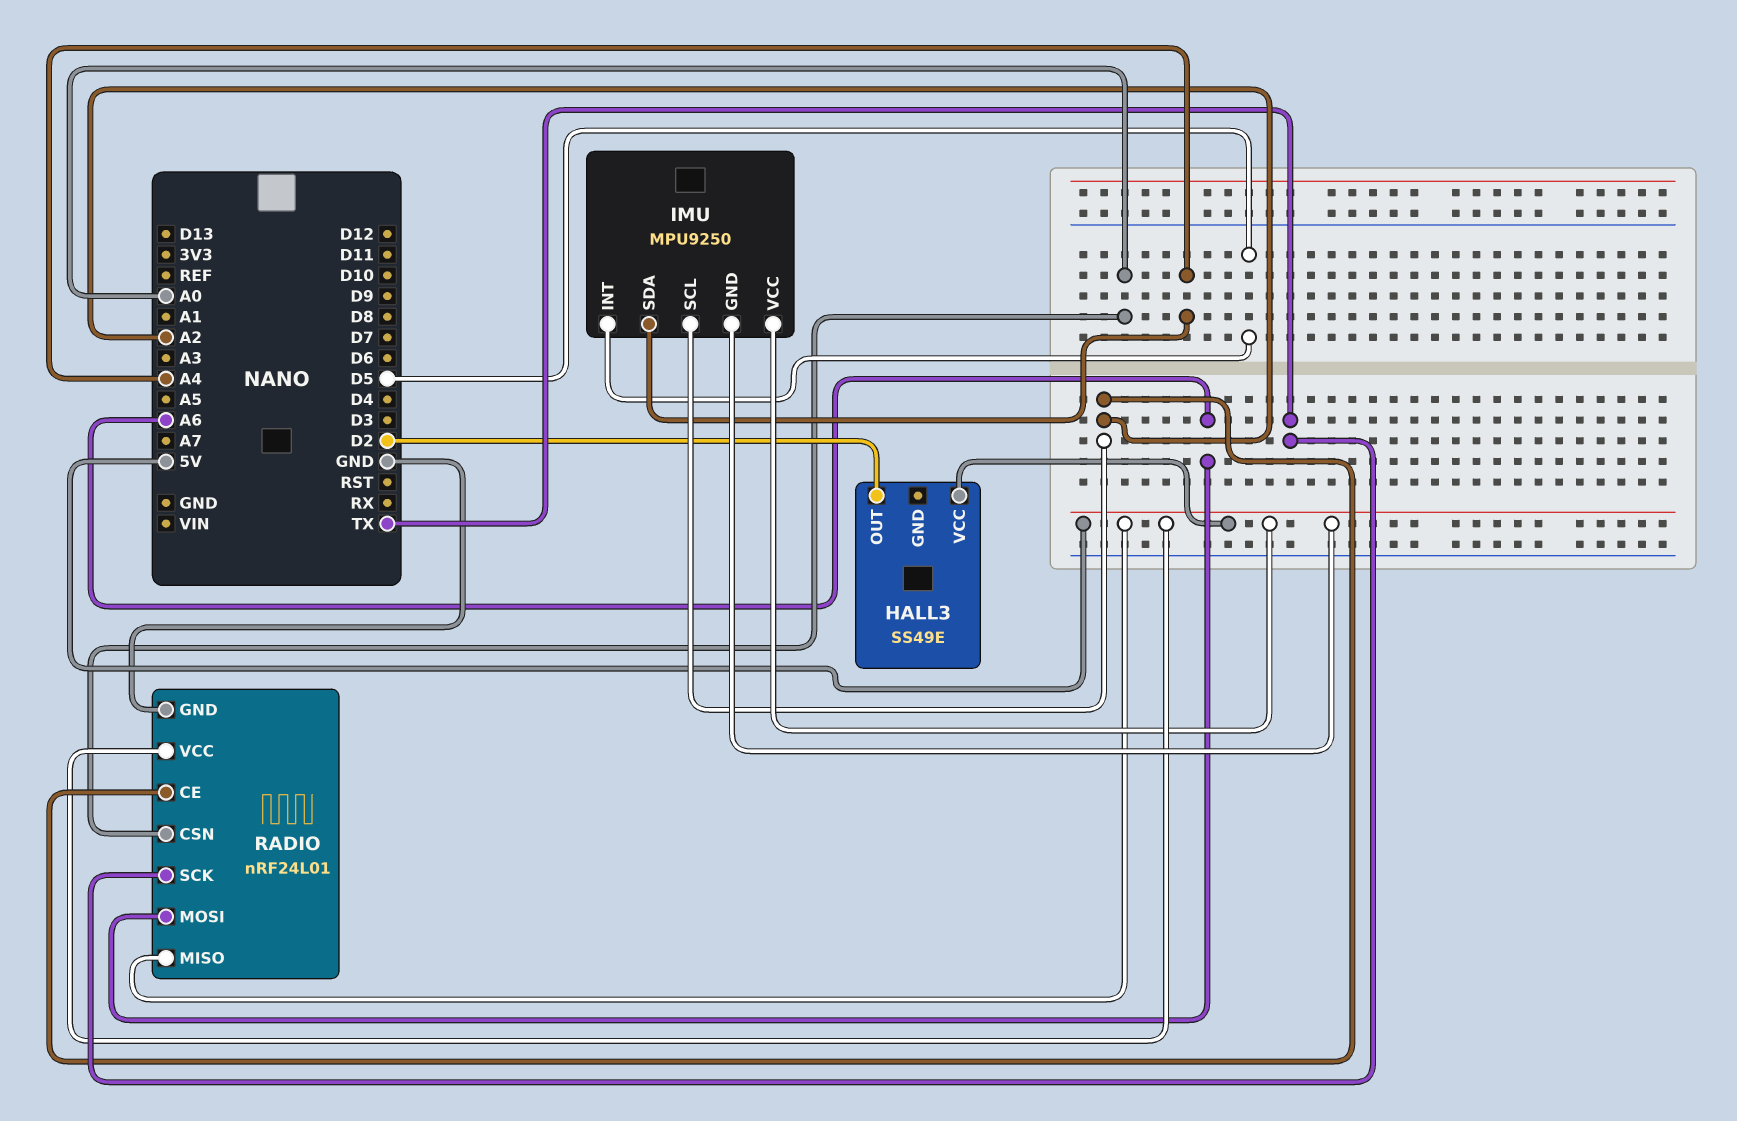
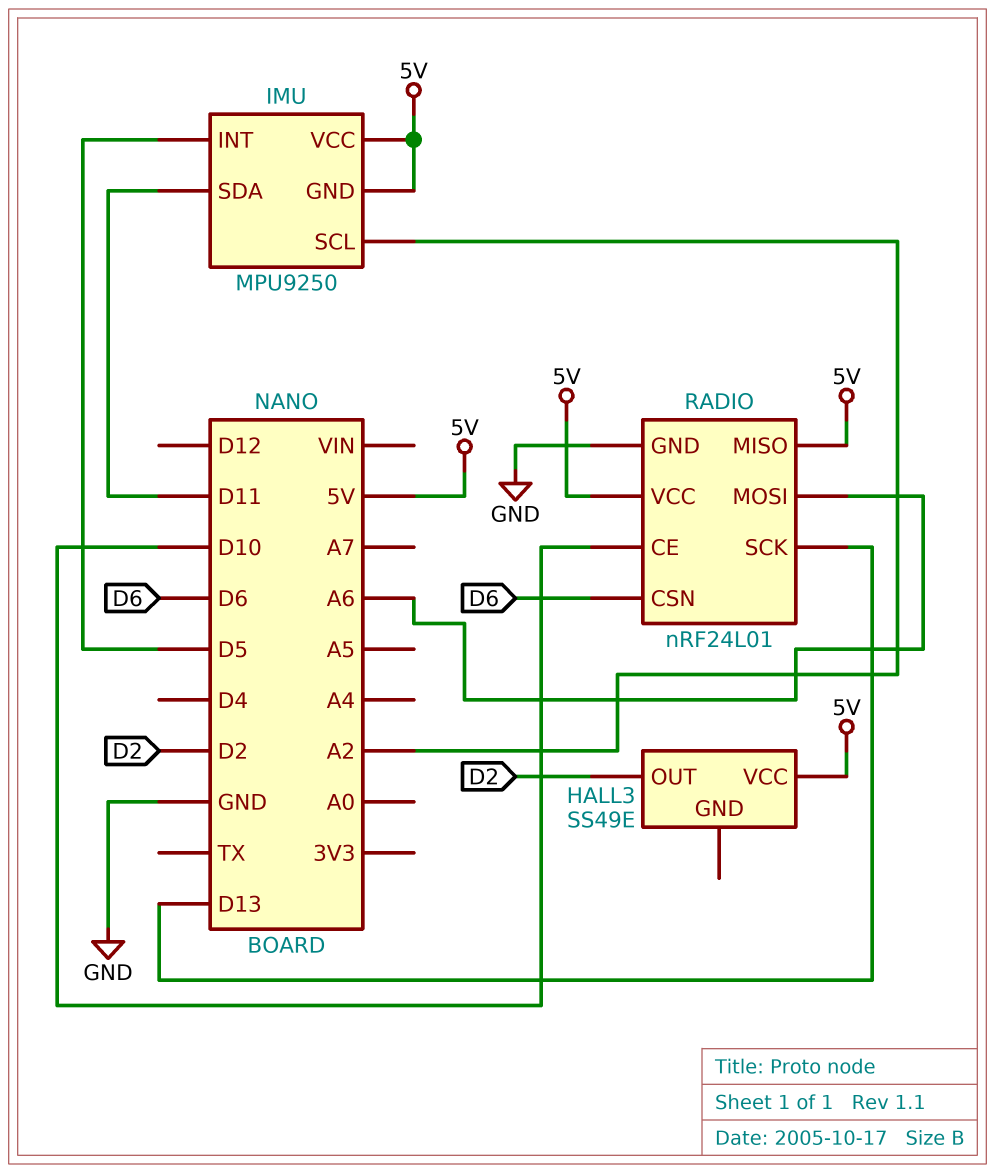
IMU pin SDA: A4 -> D11
RADIO pin CE: A2 -> D10
RADIO pin CSN: A0 -> D6
RADIO pin SCK: TX -> D13

